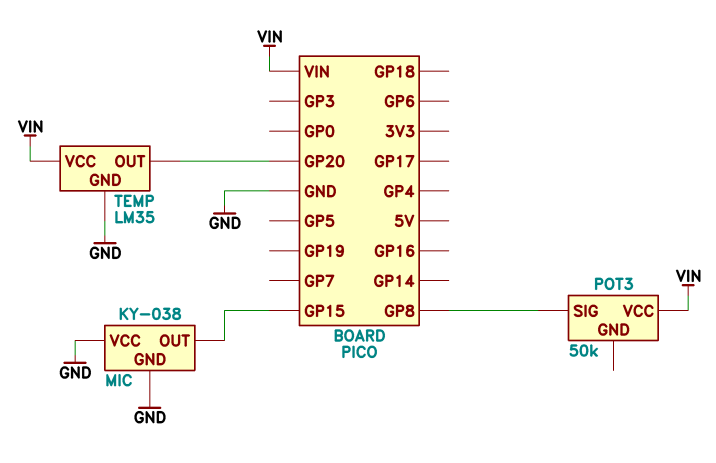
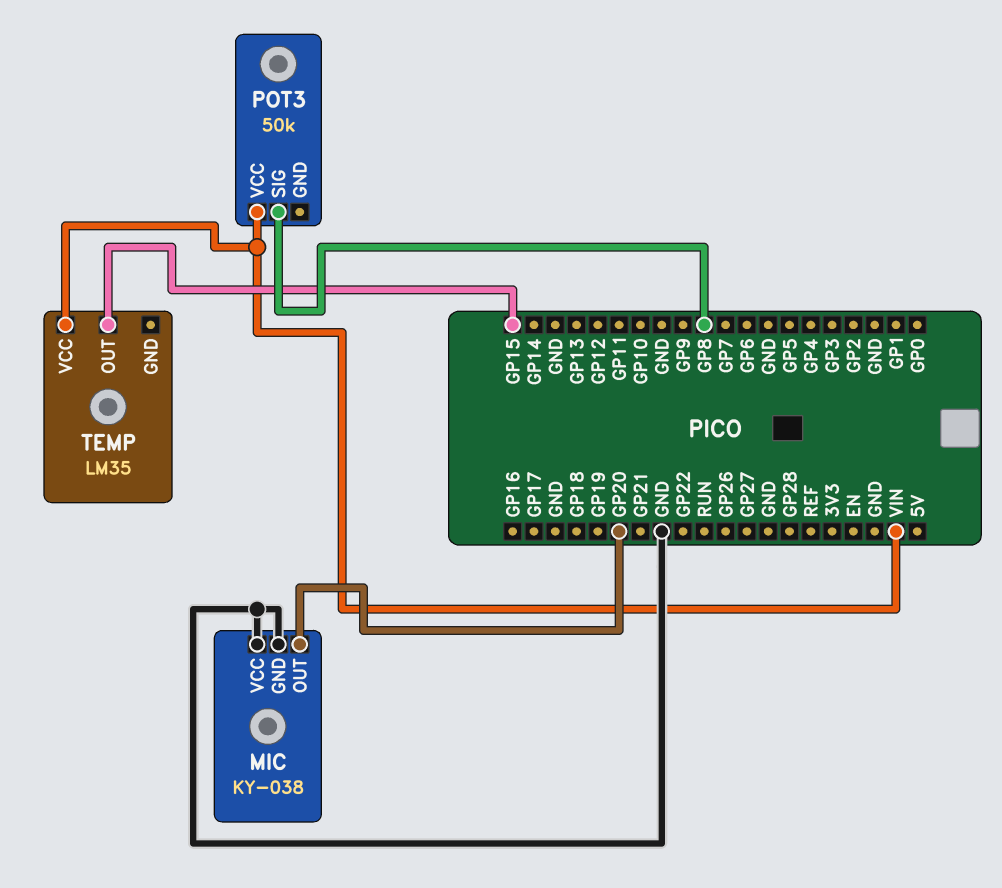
MIC pin OUT: GP15 -> GP20
TEMP pin GND: GND -> none
TEMP pin OUT: GP20 -> GP15

